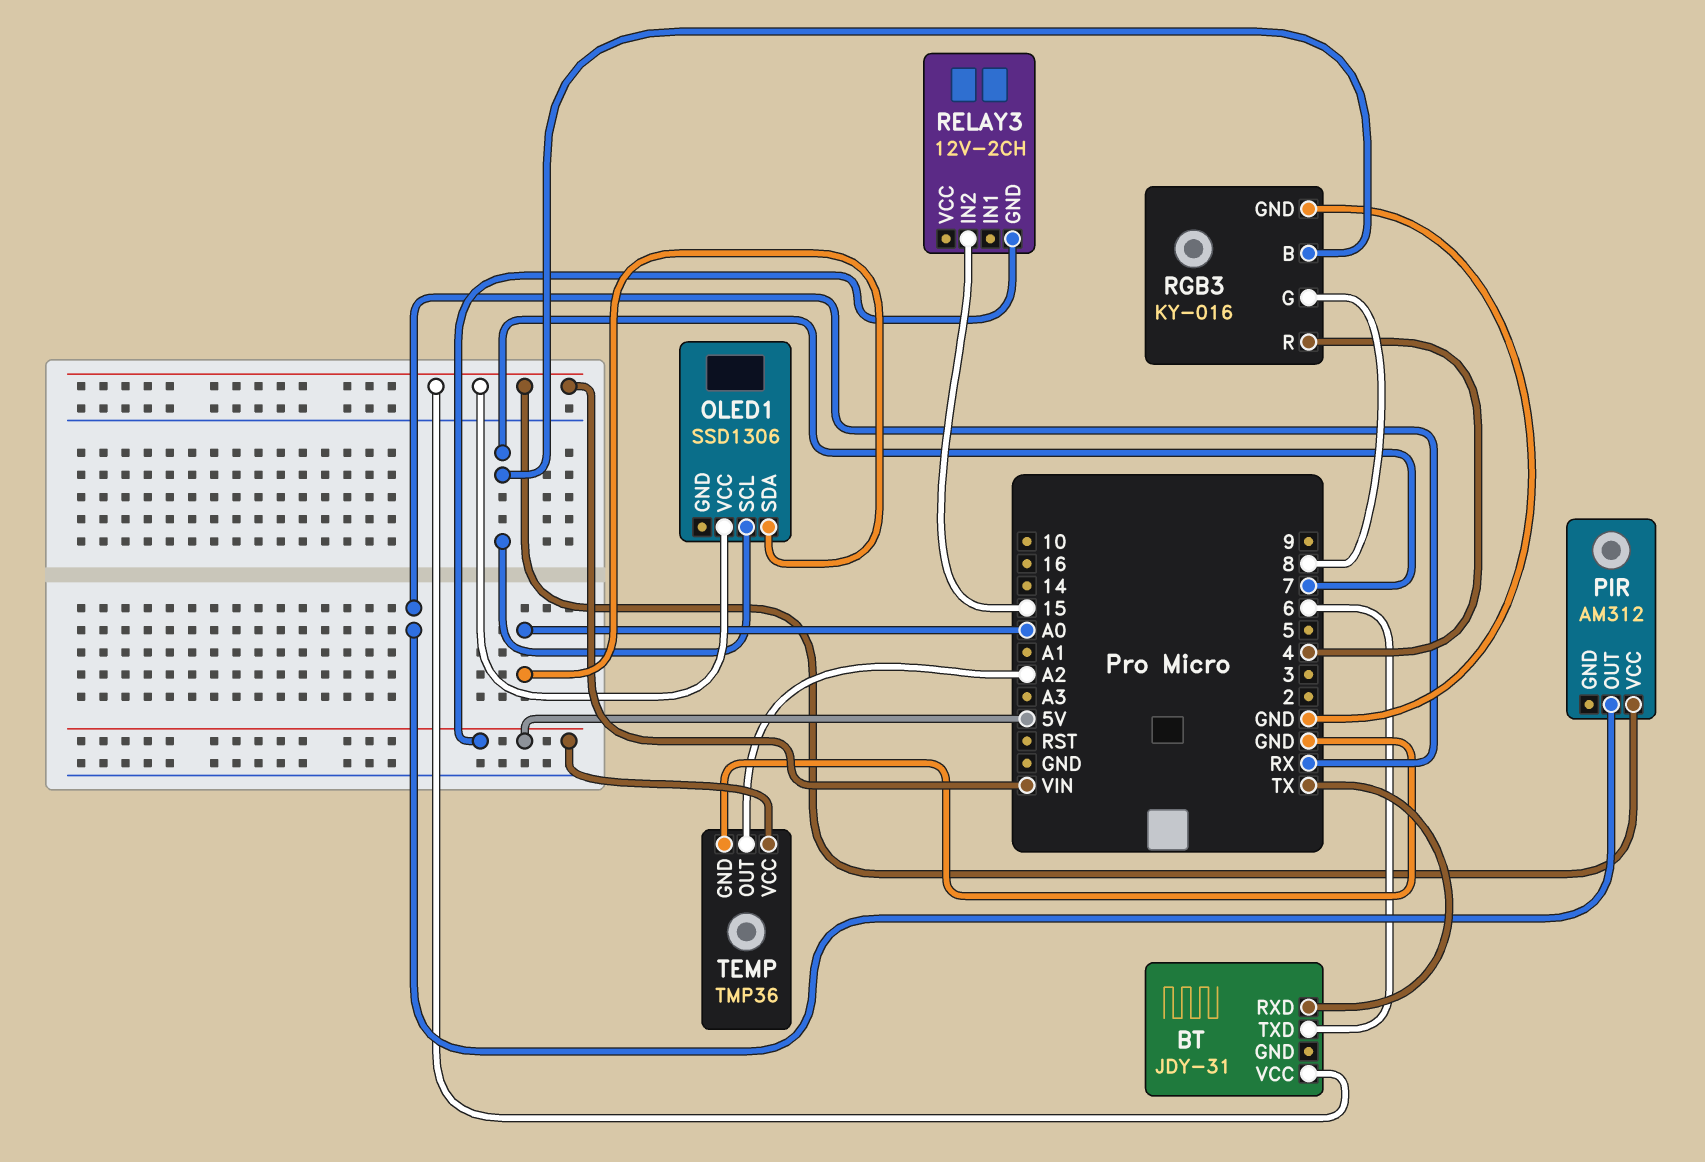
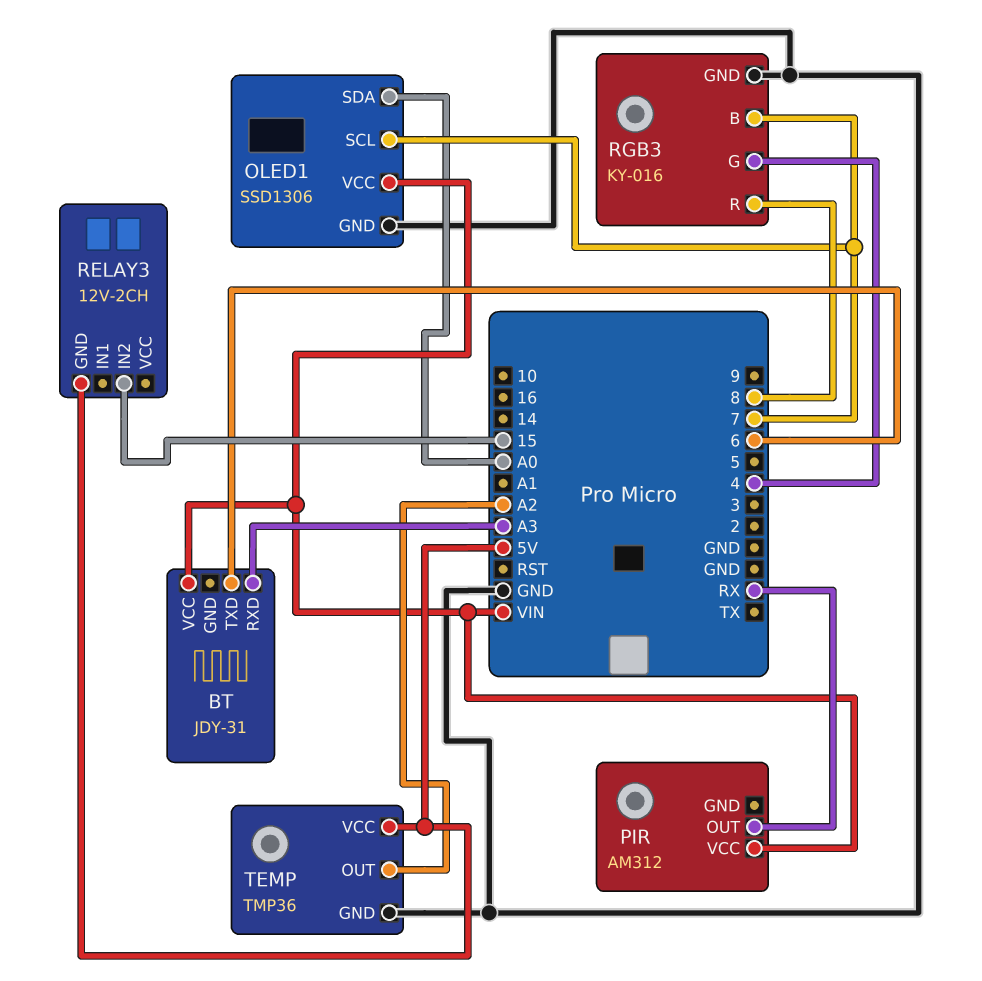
BT pin RXD: TX -> A3
OLED1 pin GND: none -> GND
RGB3 pin G: 8 -> 4
RGB3 pin R: 4 -> 8

